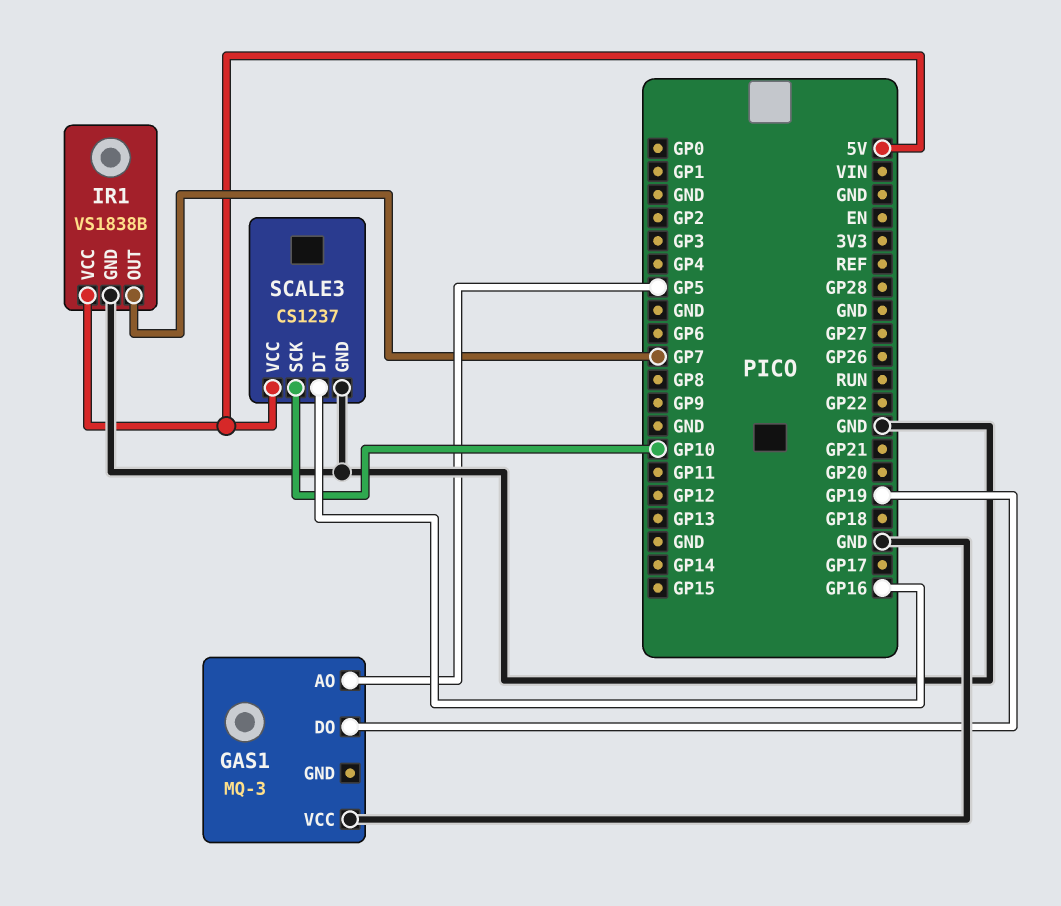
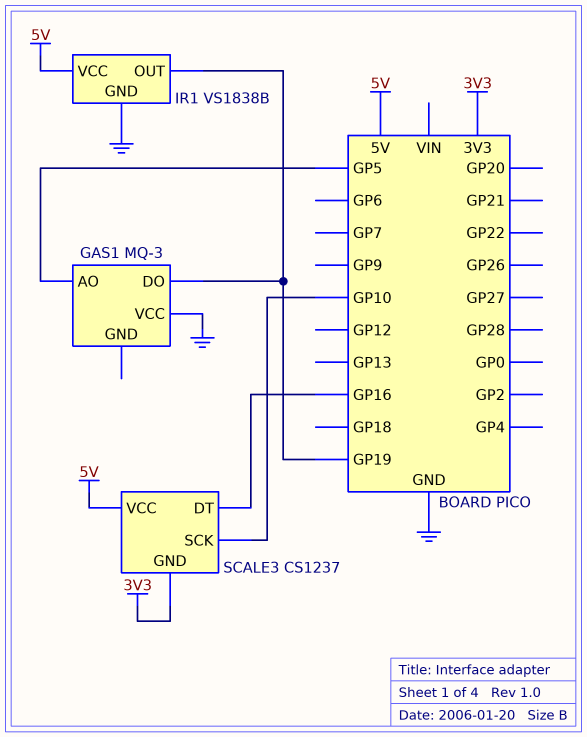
IR1 pin OUT: GP7 -> GP19
SCALE3 pin GND: GND -> 3V3

